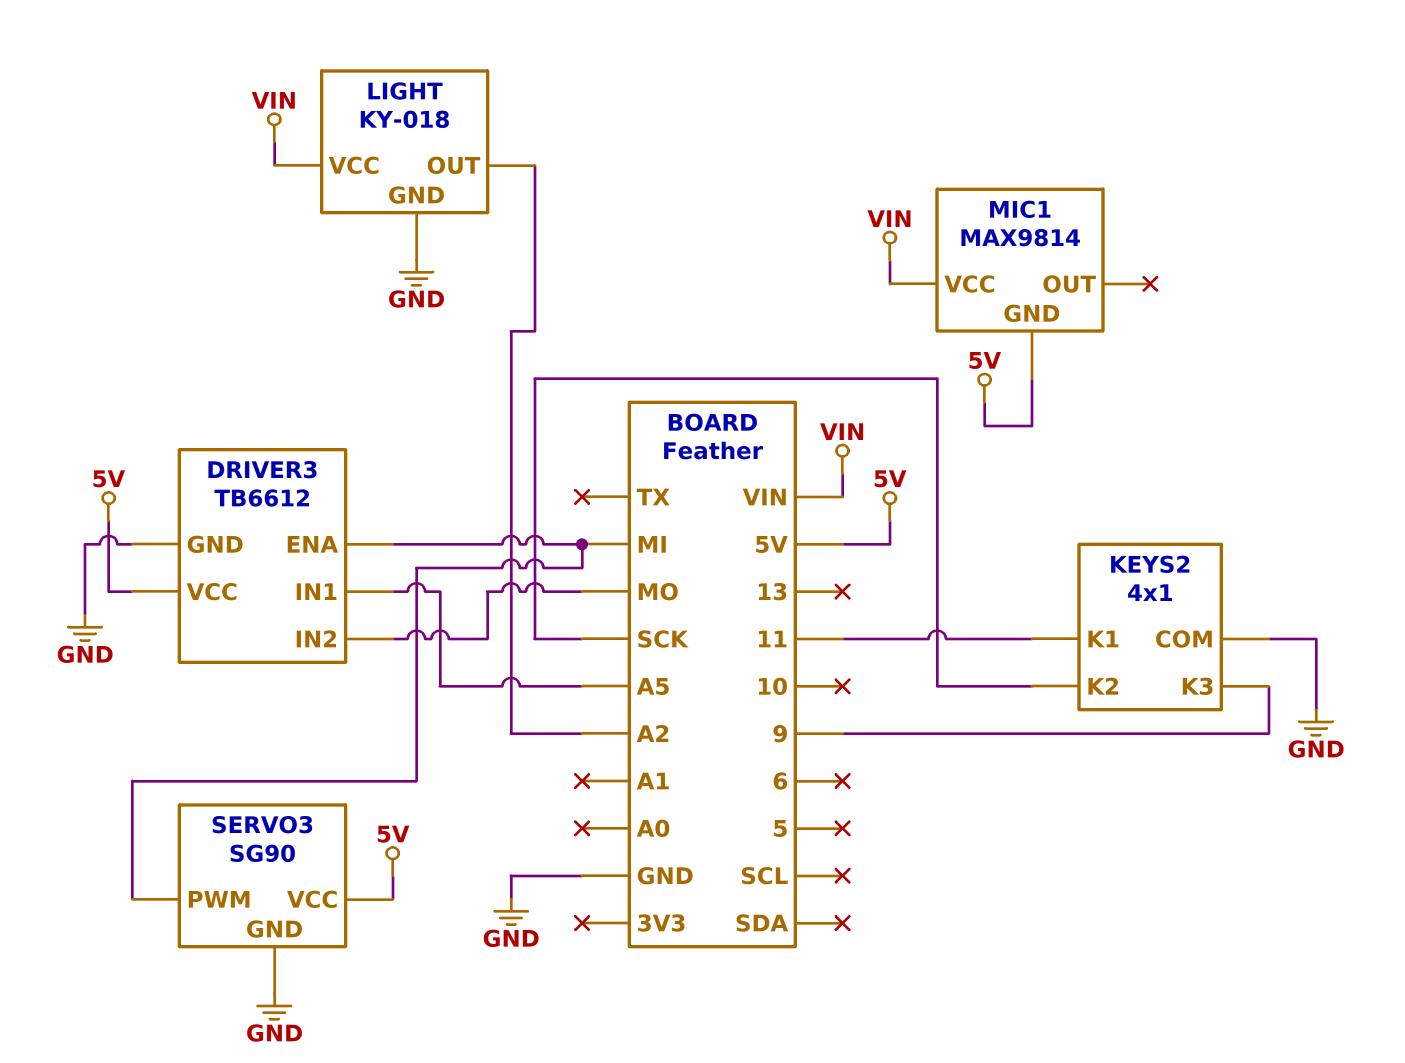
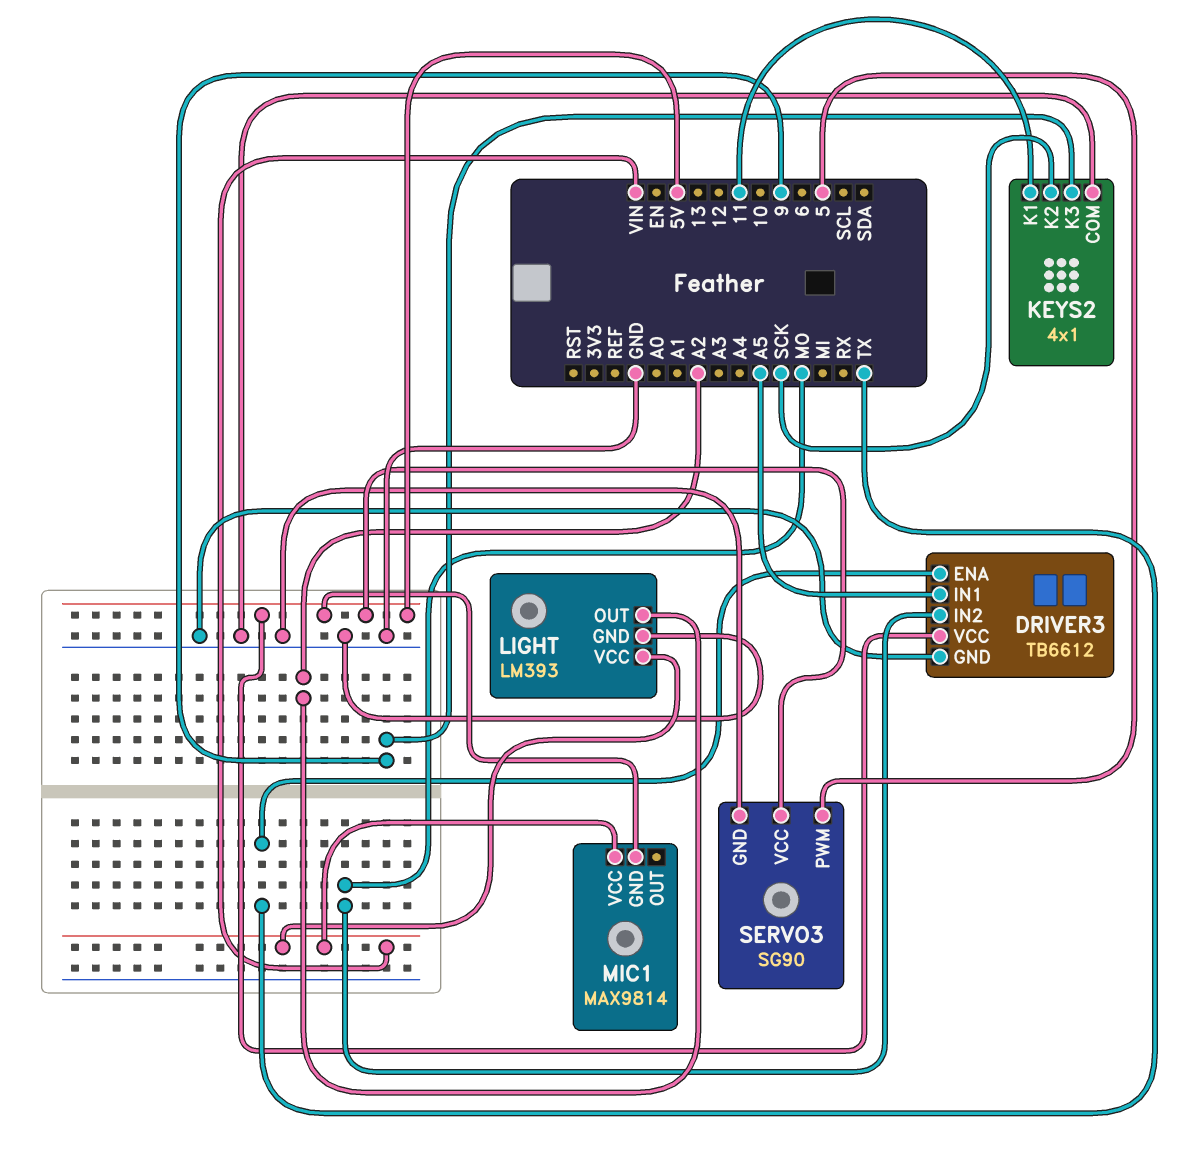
DRIVER3 pin ENA: MI -> TX
LIGHT: KY-018 -> LM393
SERVO3 pin PWM: MI -> 5

